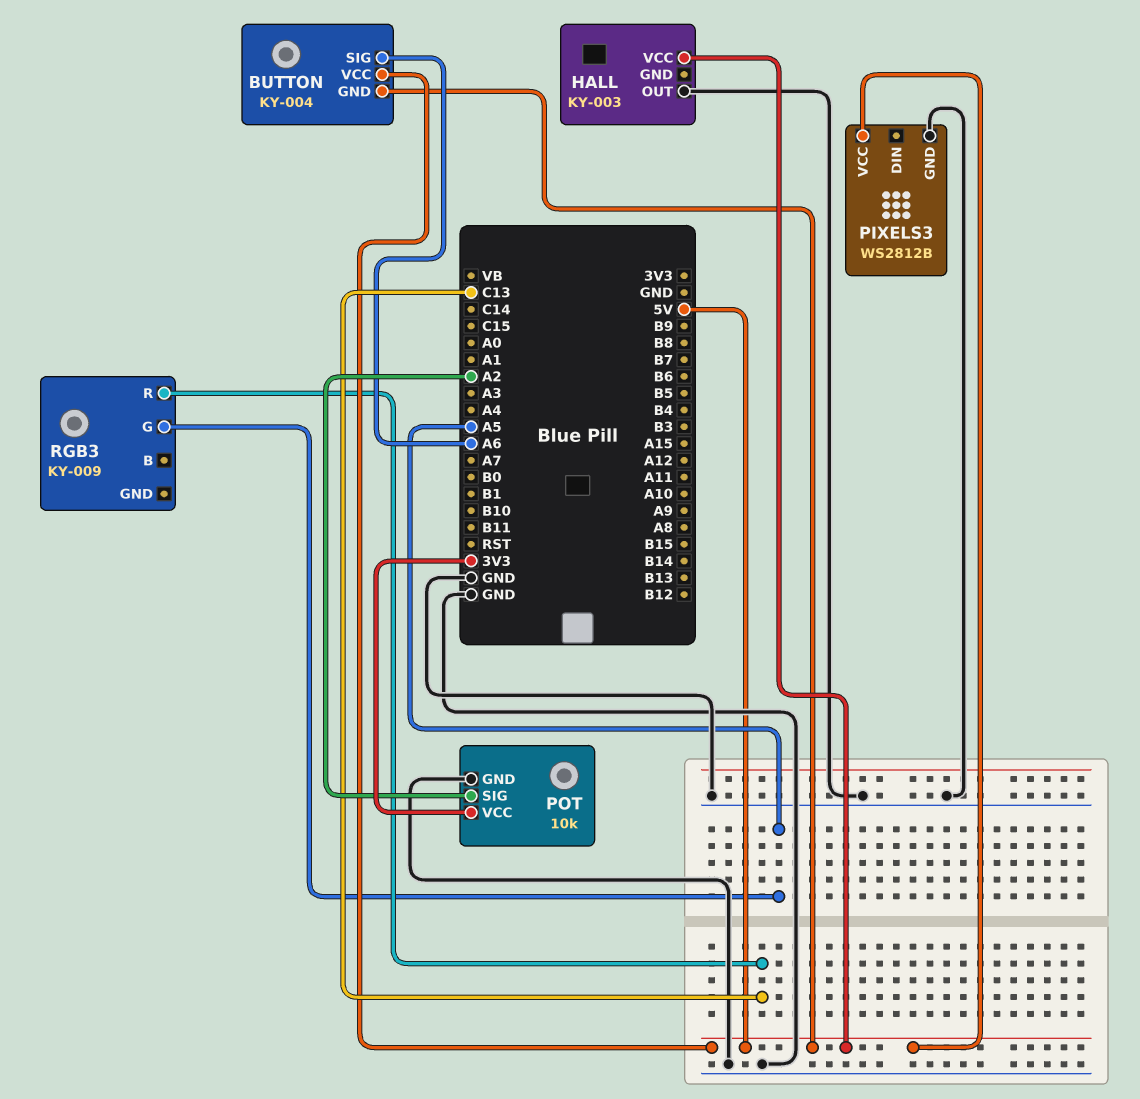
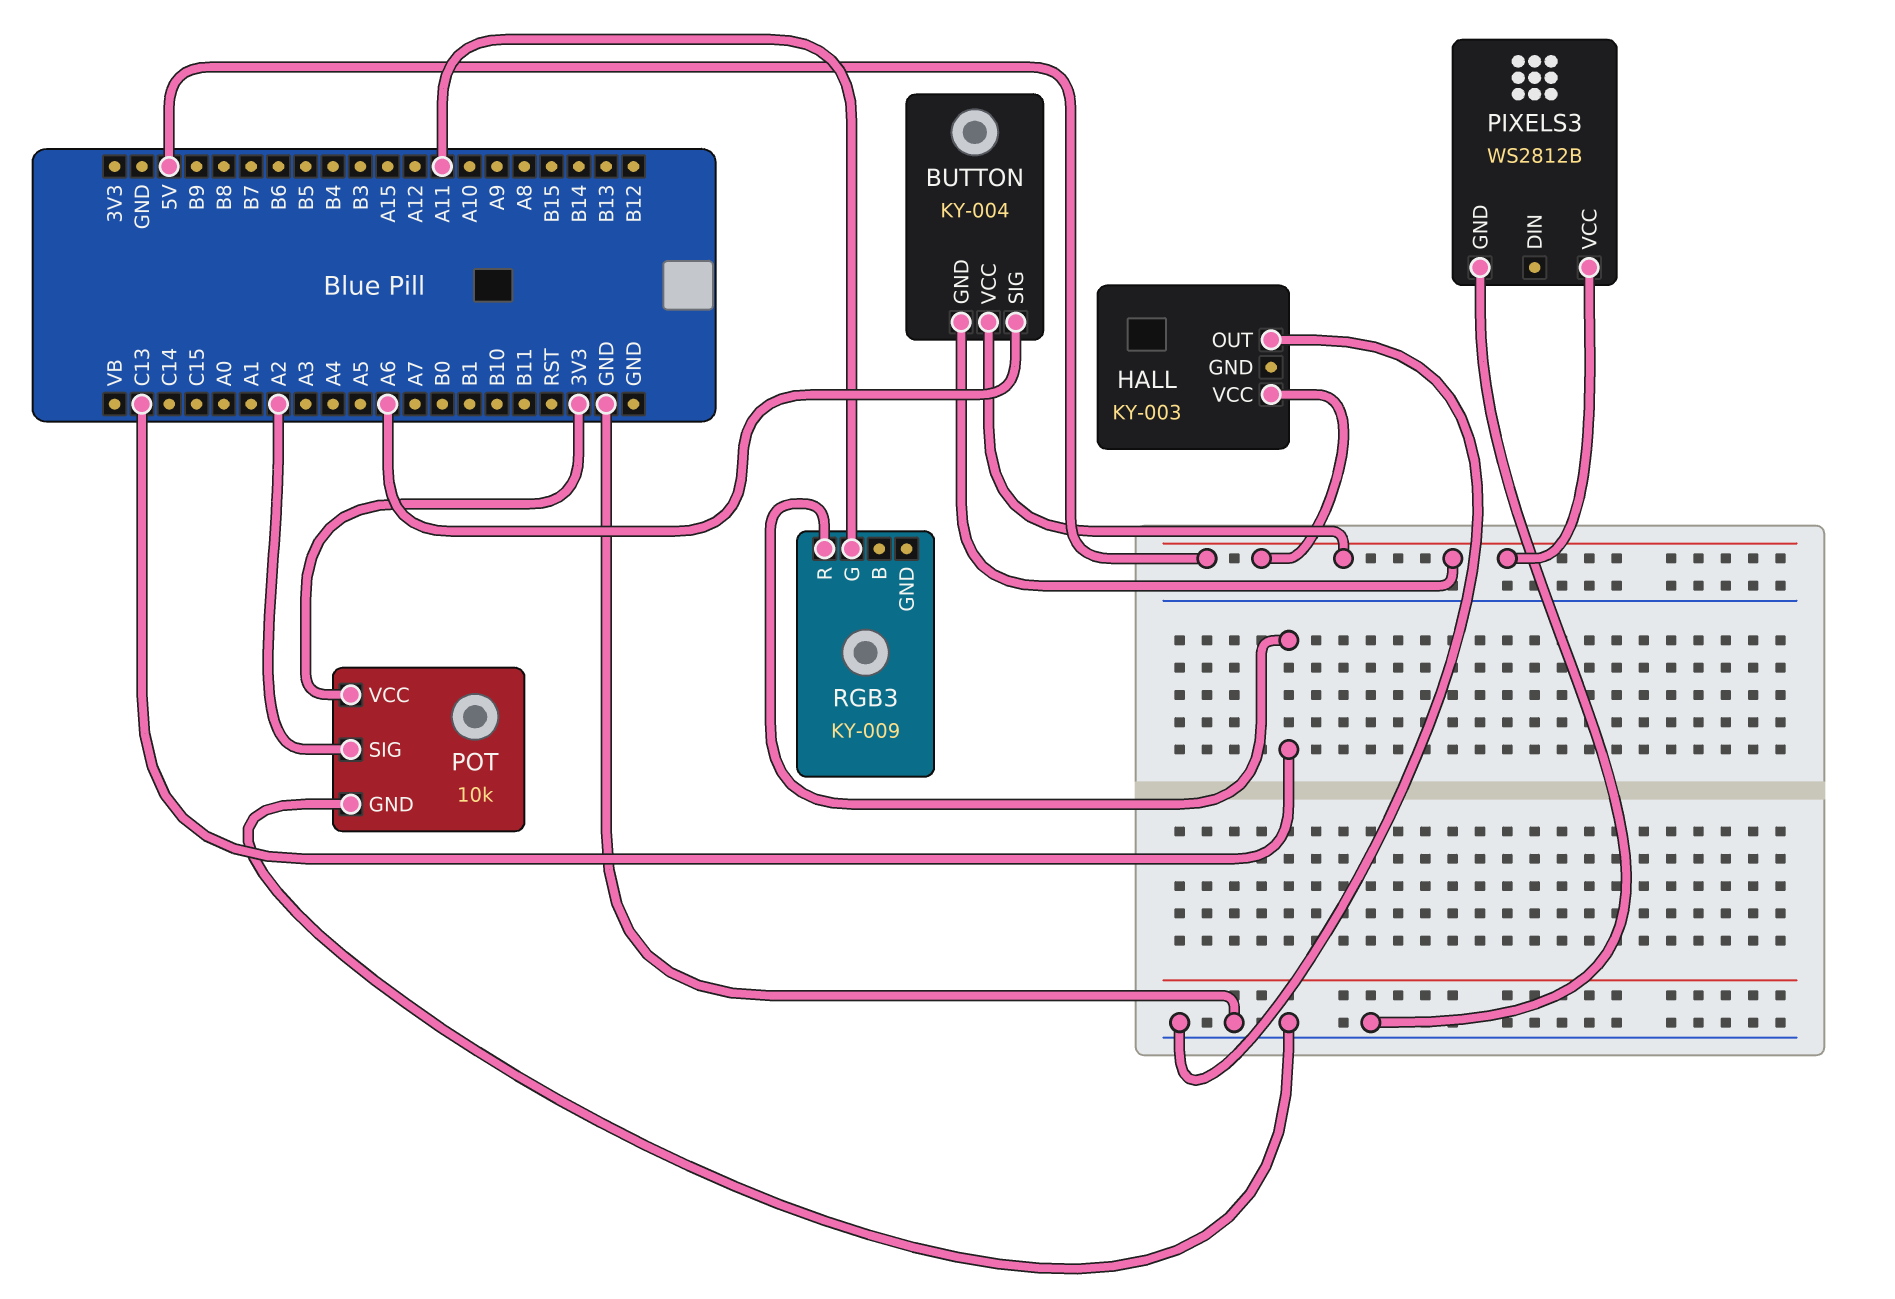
RGB3 pin G: A5 -> A11

